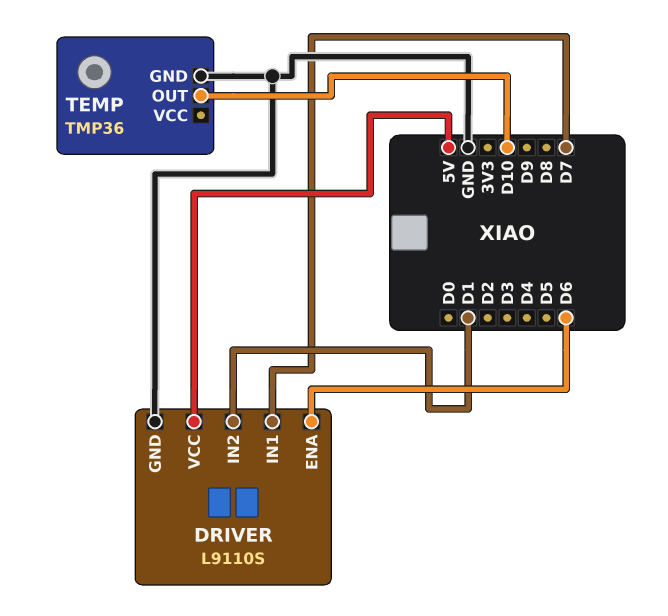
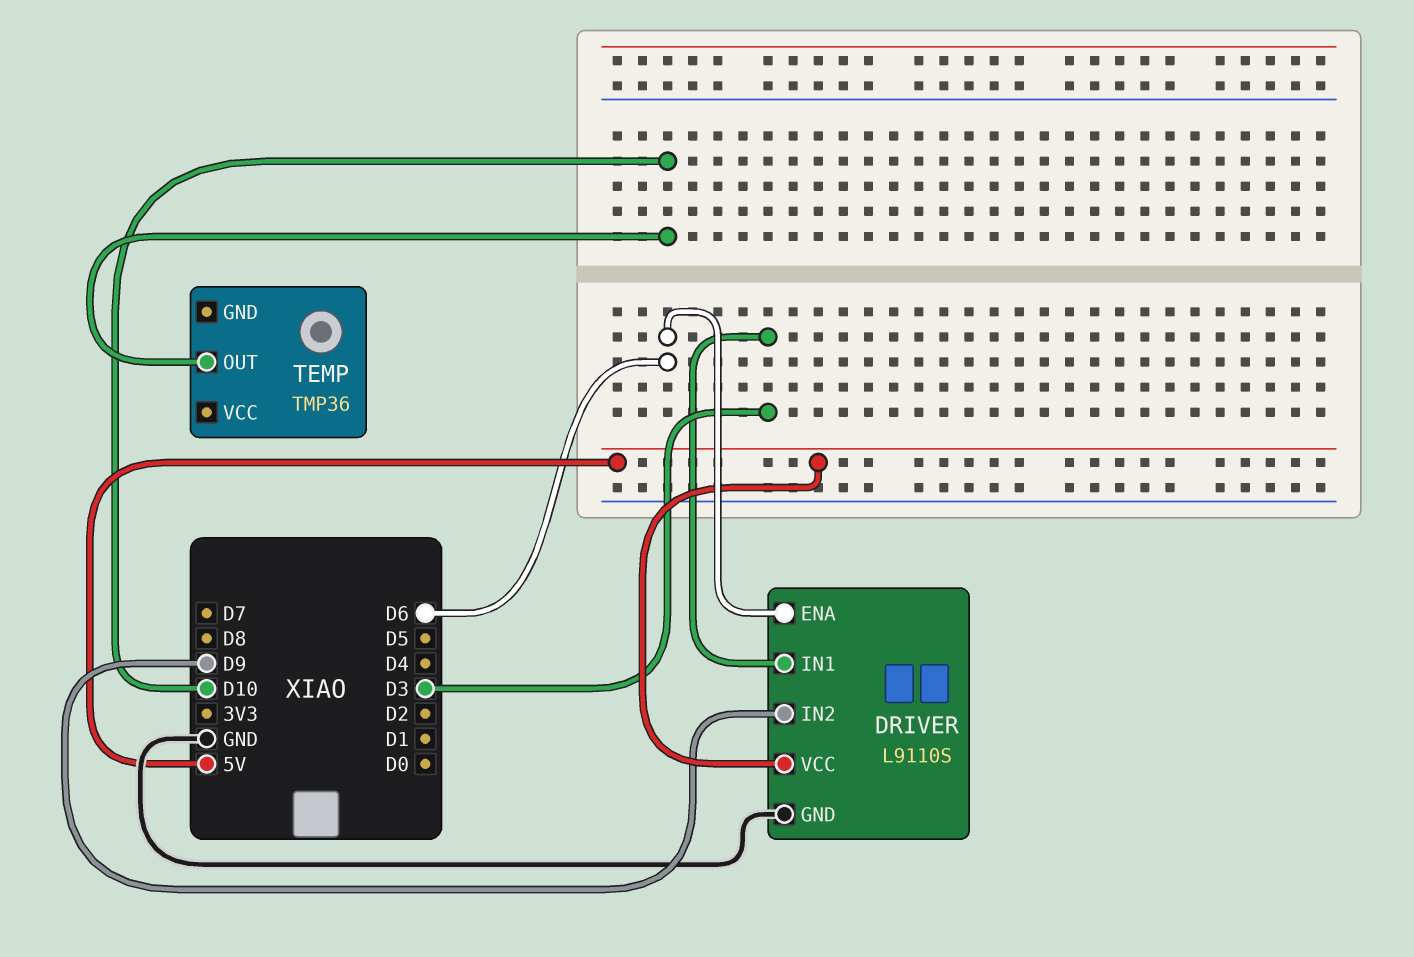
DRIVER pin IN1: D7 -> D3
DRIVER pin IN2: D1 -> D9
TEMP pin GND: GND -> none

